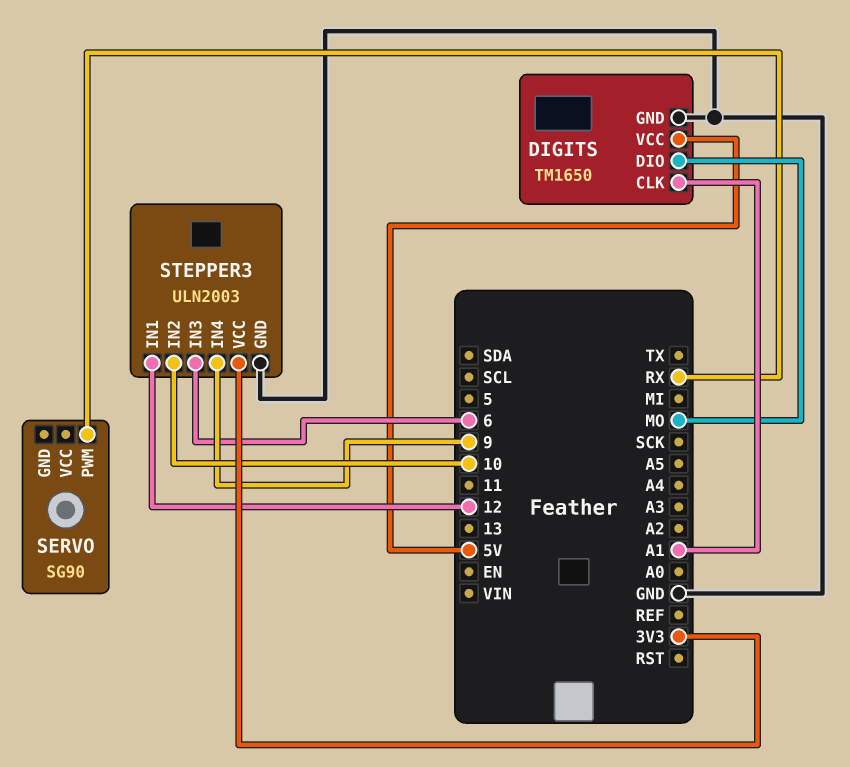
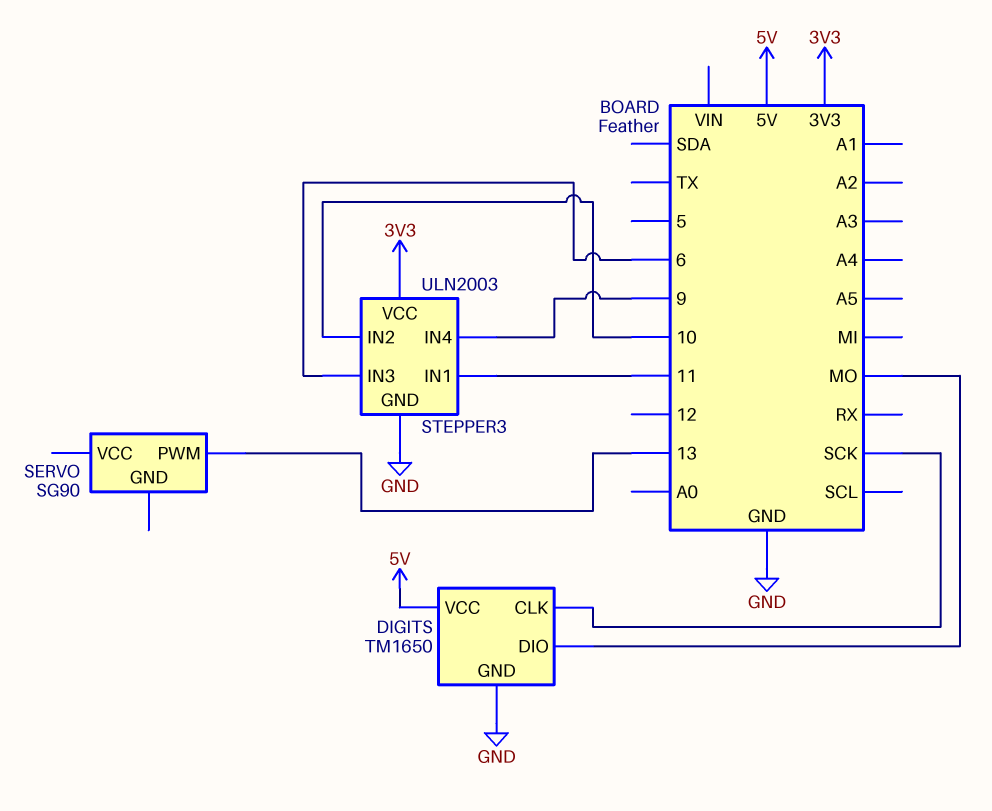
DIGITS pin CLK: A1 -> SCK
SERVO pin PWM: RX -> 13
STEPPER3 pin IN1: 12 -> 11

